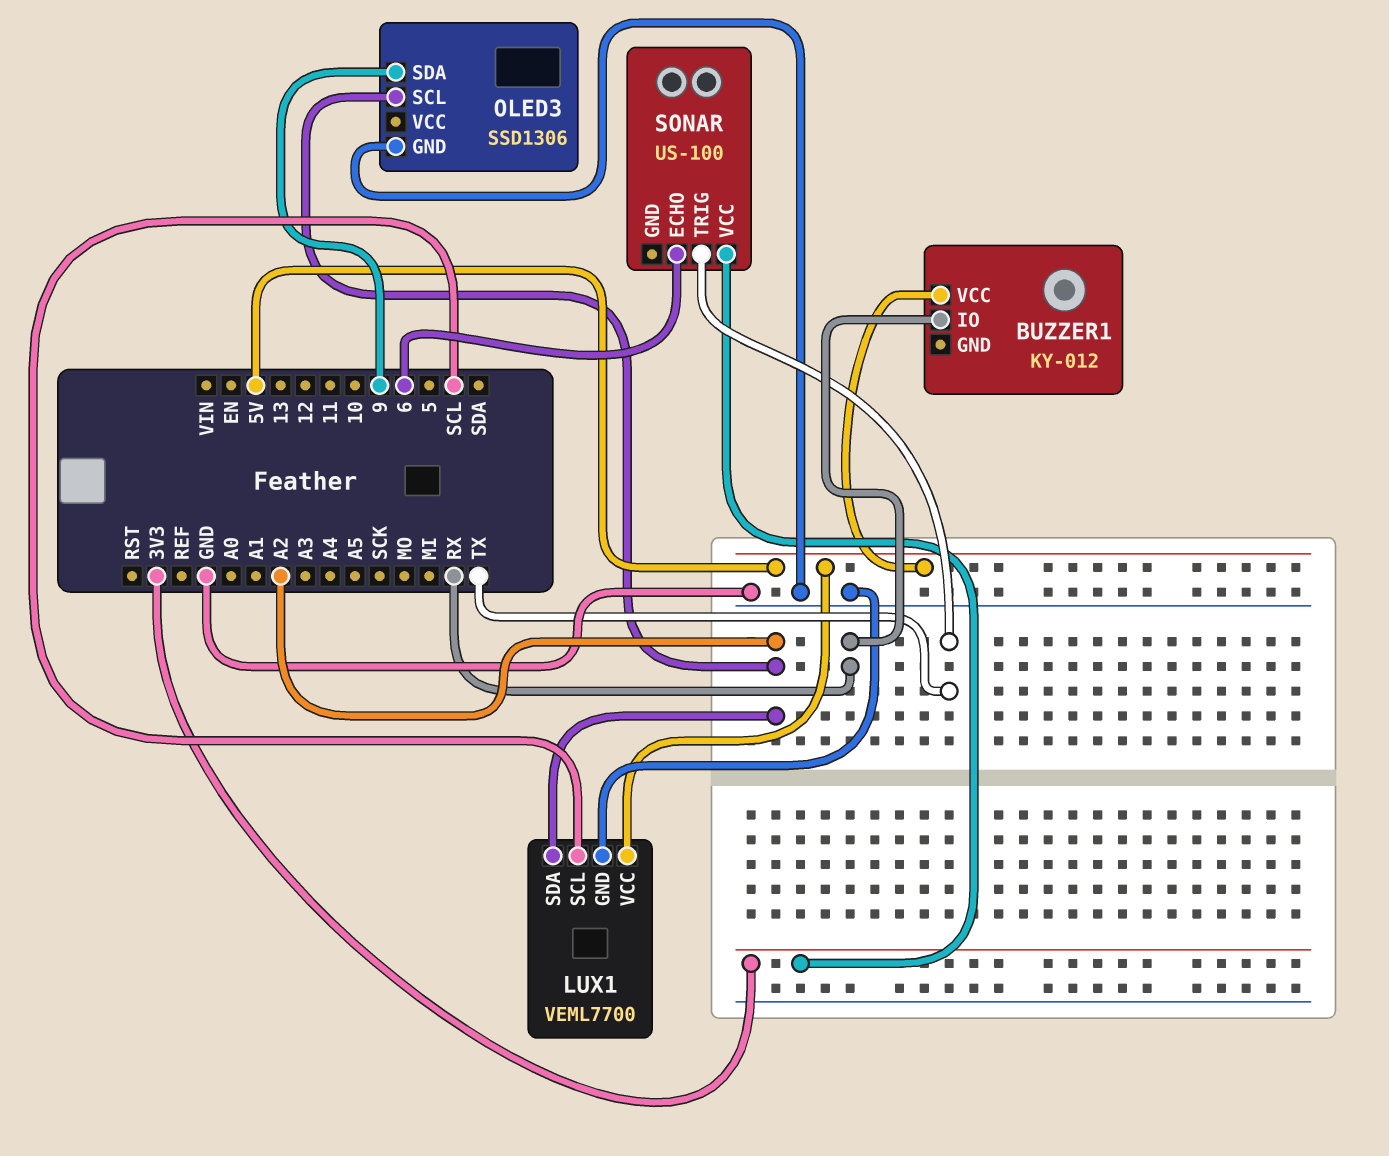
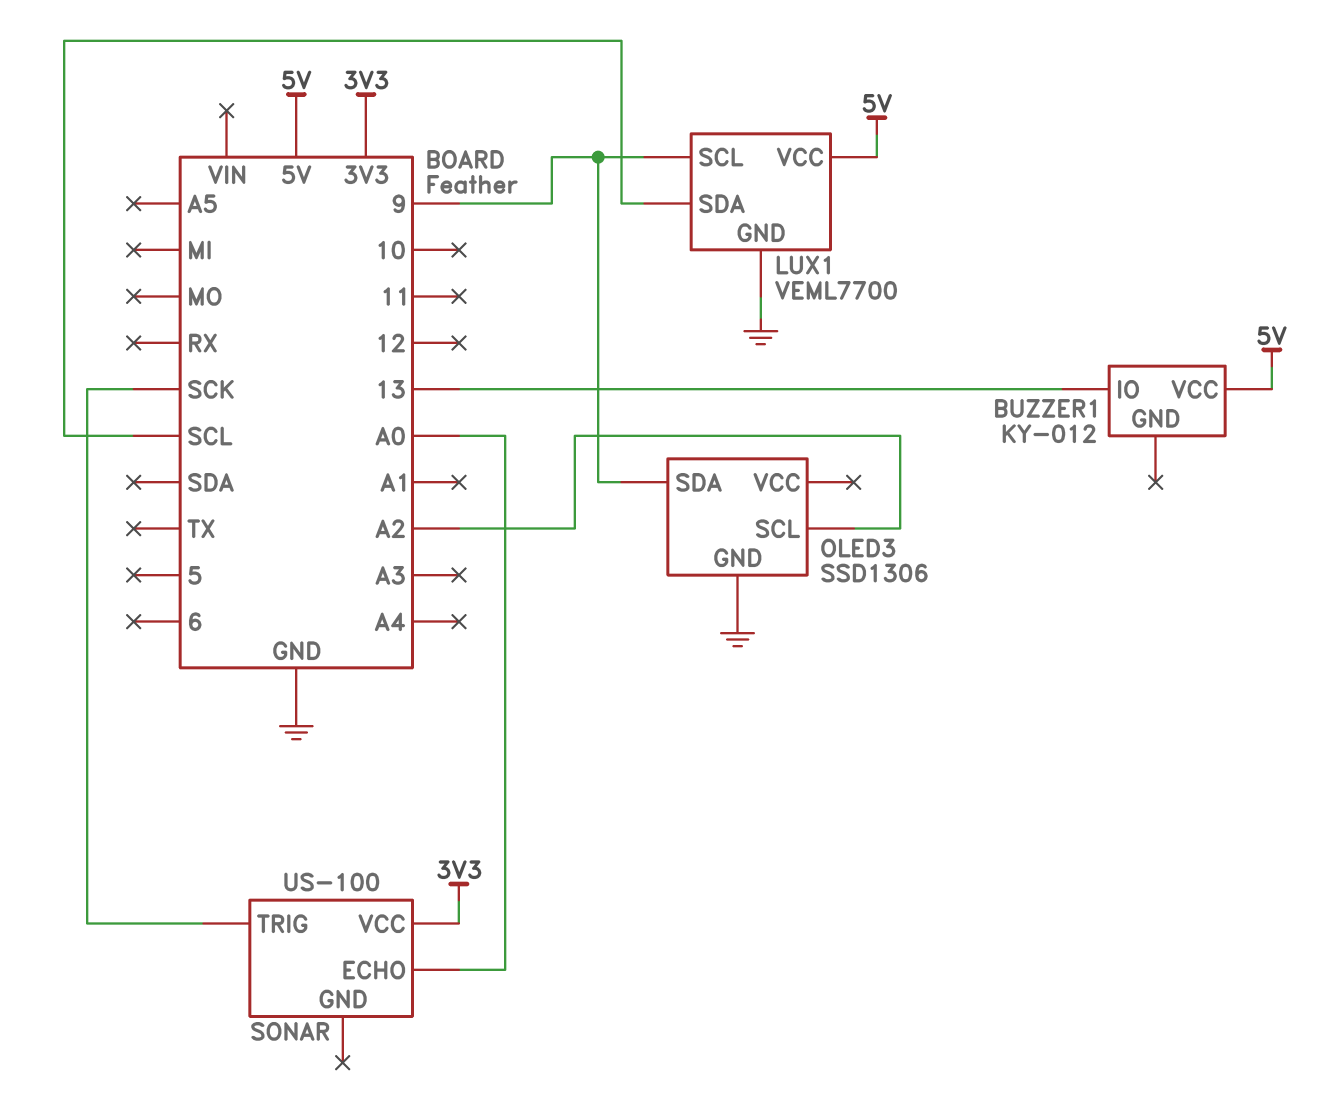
BUZZER1 pin IO: RX -> 13
LUX1 pin SCL: SCL -> 9
LUX1 pin SDA: A2 -> SCL
SONAR pin ECHO: 6 -> A0
SONAR pin TRIG: TX -> SCK

